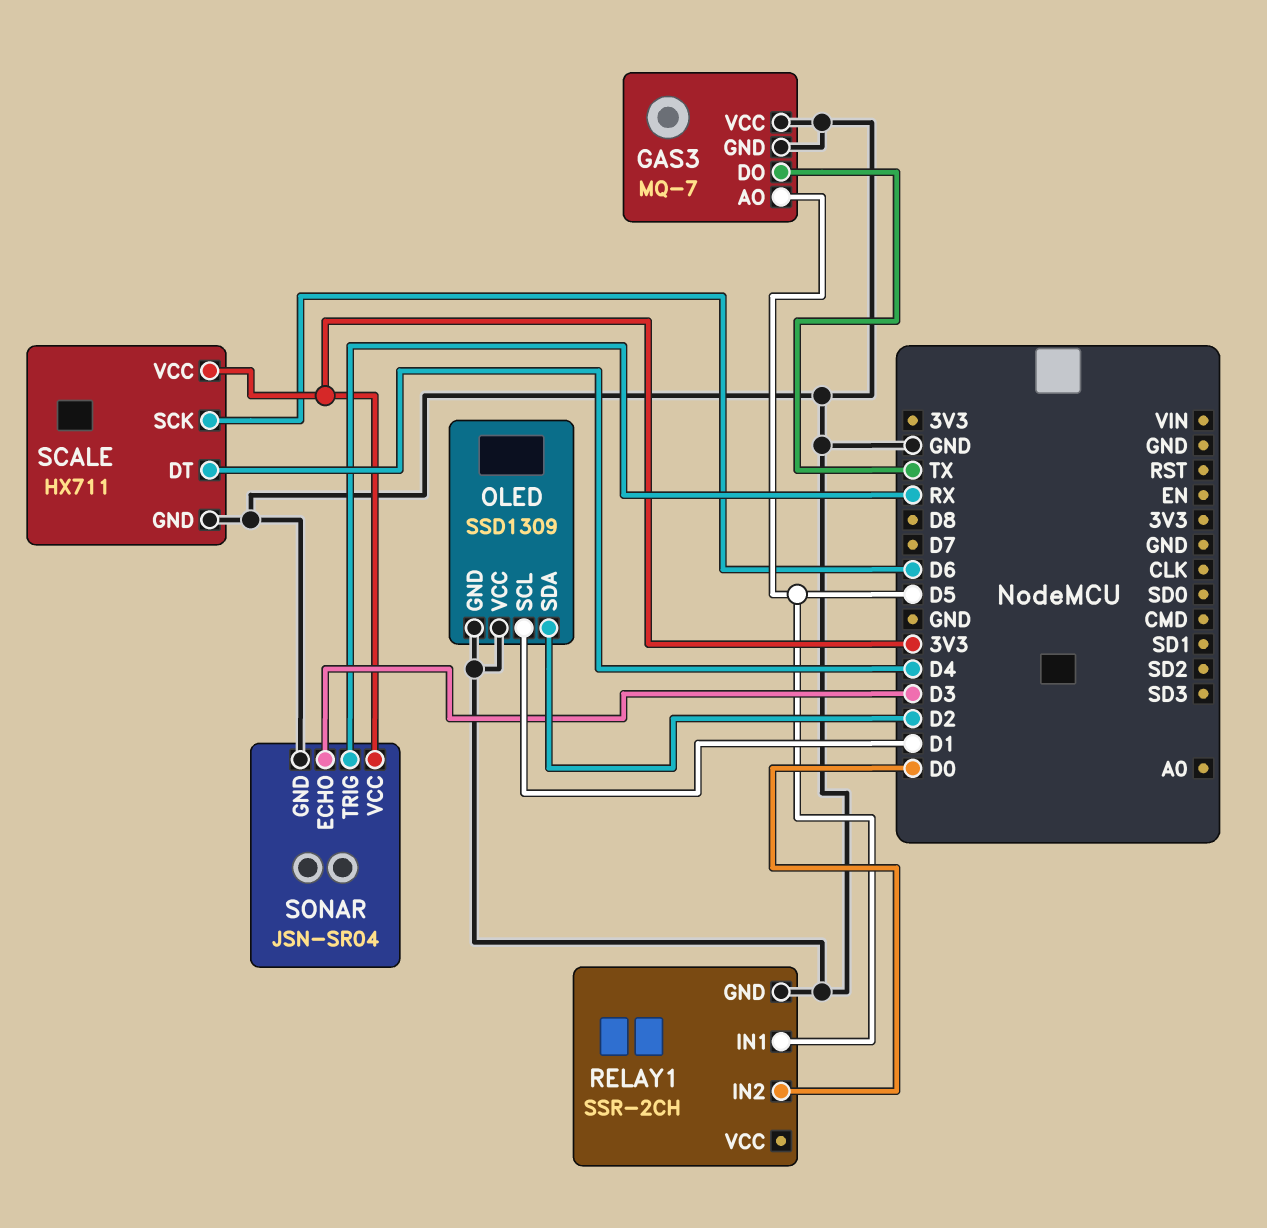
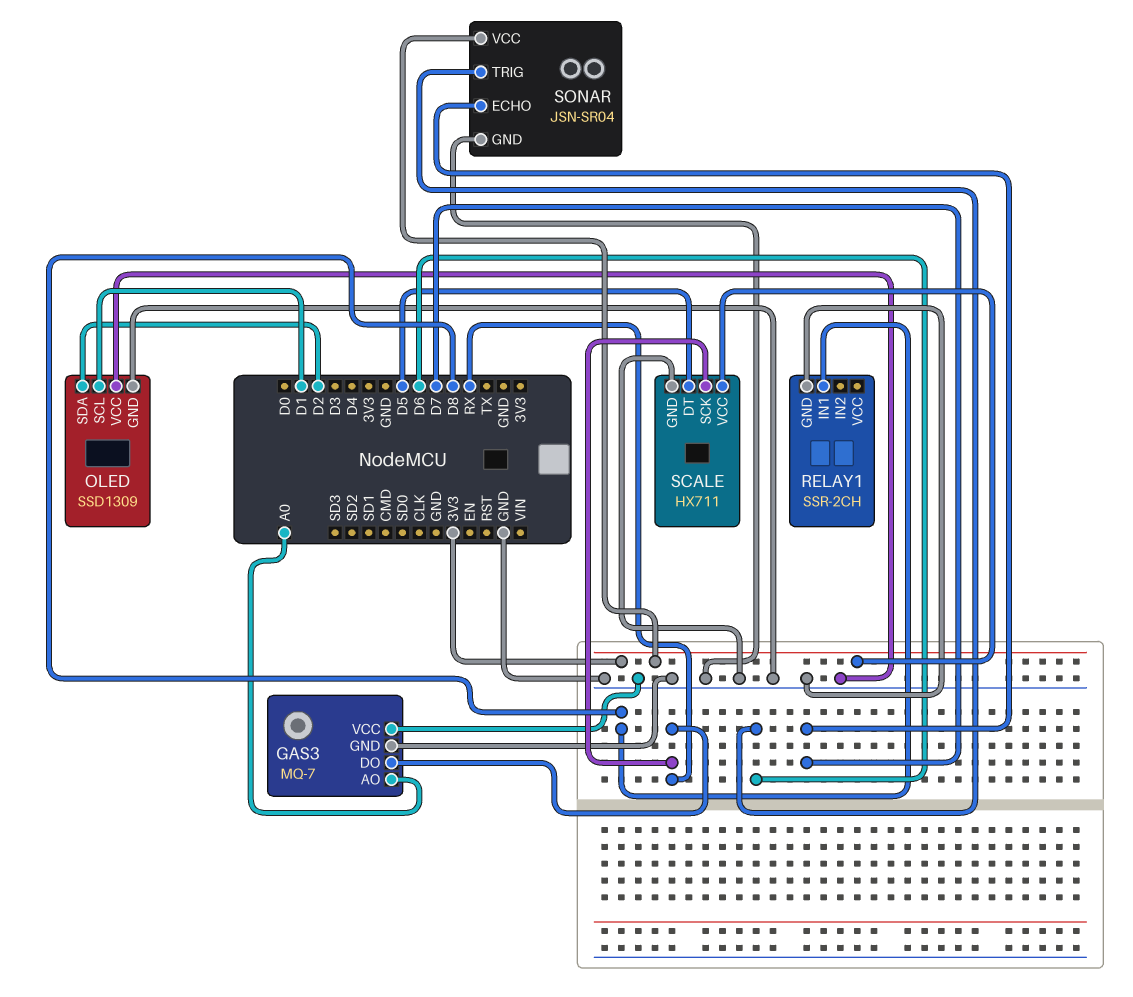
GAS3 pin AO: D5 -> A0
GAS3 pin DO: TX -> RX
RELAY1 pin IN1: D5 -> D8
RELAY1 pin IN2: D0 -> none
SCALE pin DT: D4 -> D5
SCALE pin SCK: D6 -> RX
SONAR pin ECHO: D3 -> D7
SONAR pin TRIG: RX -> D6

